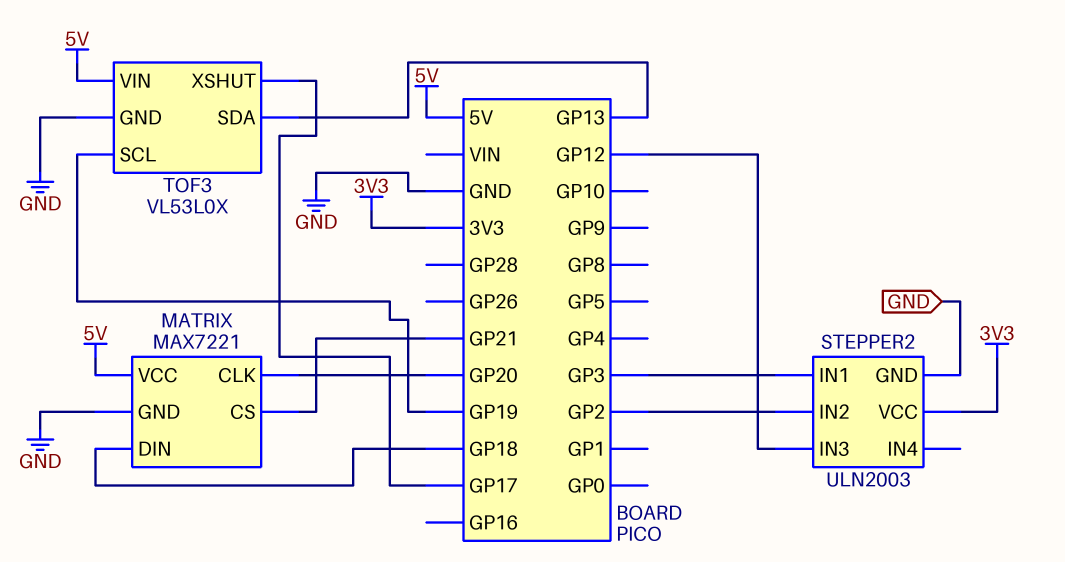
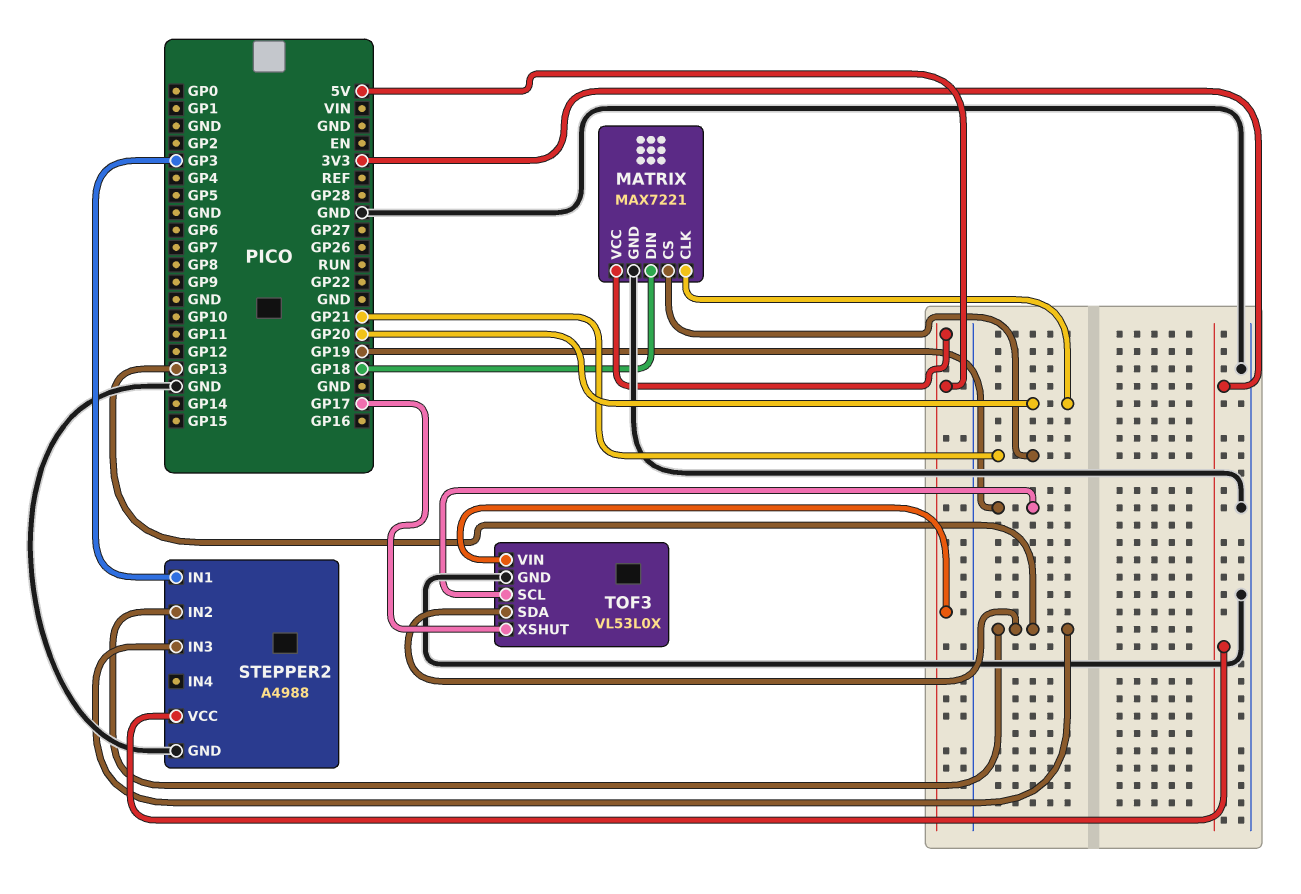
STEPPER2: ULN2003 -> A4988
STEPPER2 pin IN2: GP2 -> GP13
STEPPER2 pin IN3: GP12 -> GP13

